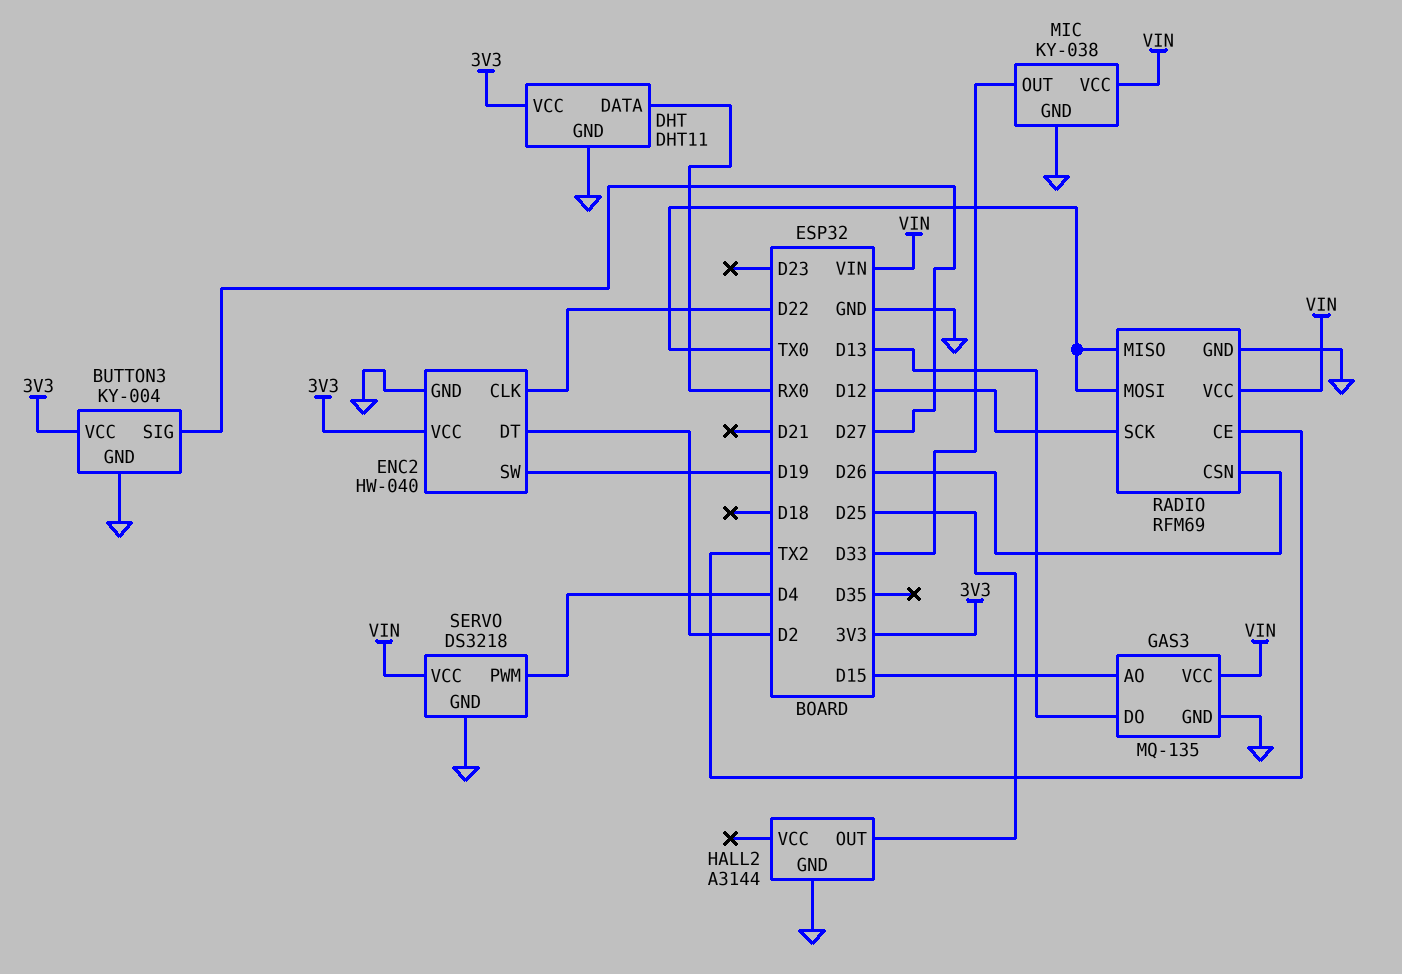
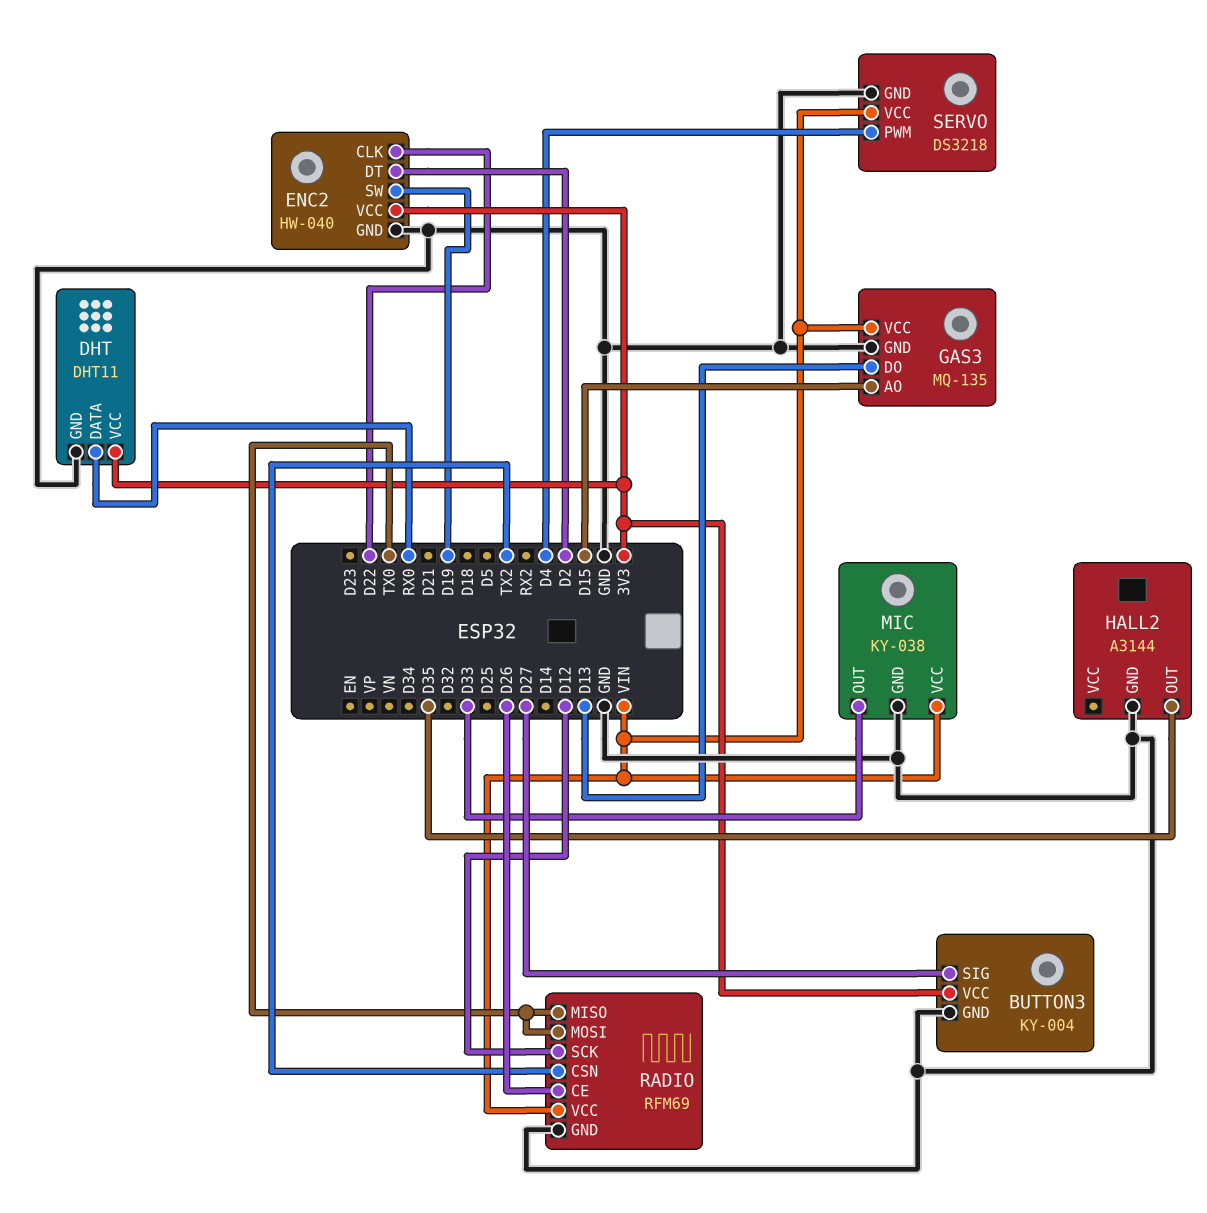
HALL2 pin OUT: D25 -> D35
RADIO pin CE: TX2 -> D26
RADIO pin CSN: D26 -> TX2

